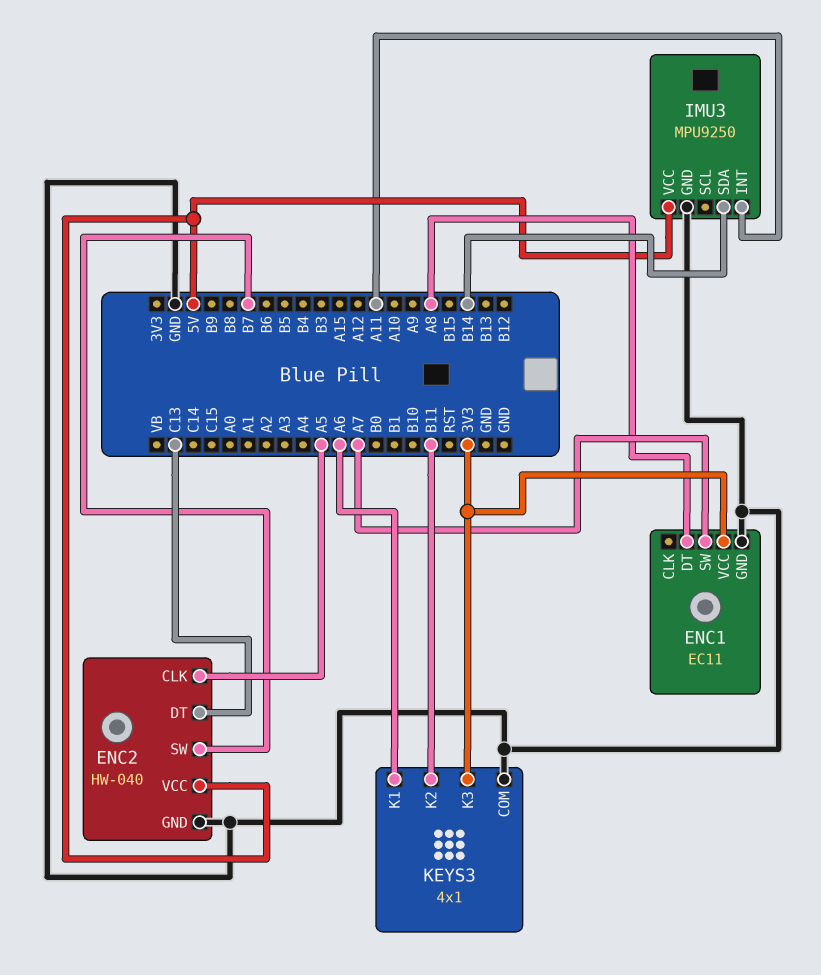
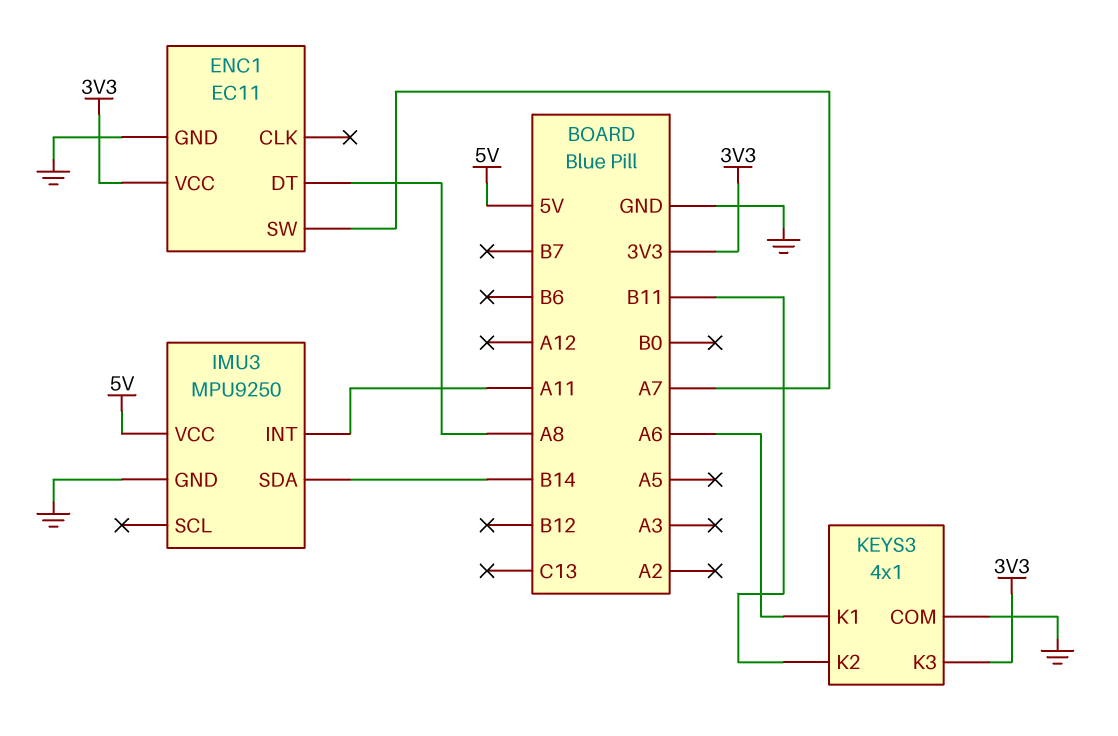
ENC2: HW-040 -> none
ENC2 pin CLK: A5 -> none
ENC2 pin DT: C13 -> none
ENC2 pin GND: GND -> none
ENC2 pin SW: B7 -> none
ENC2 pin VCC: 5V -> none

